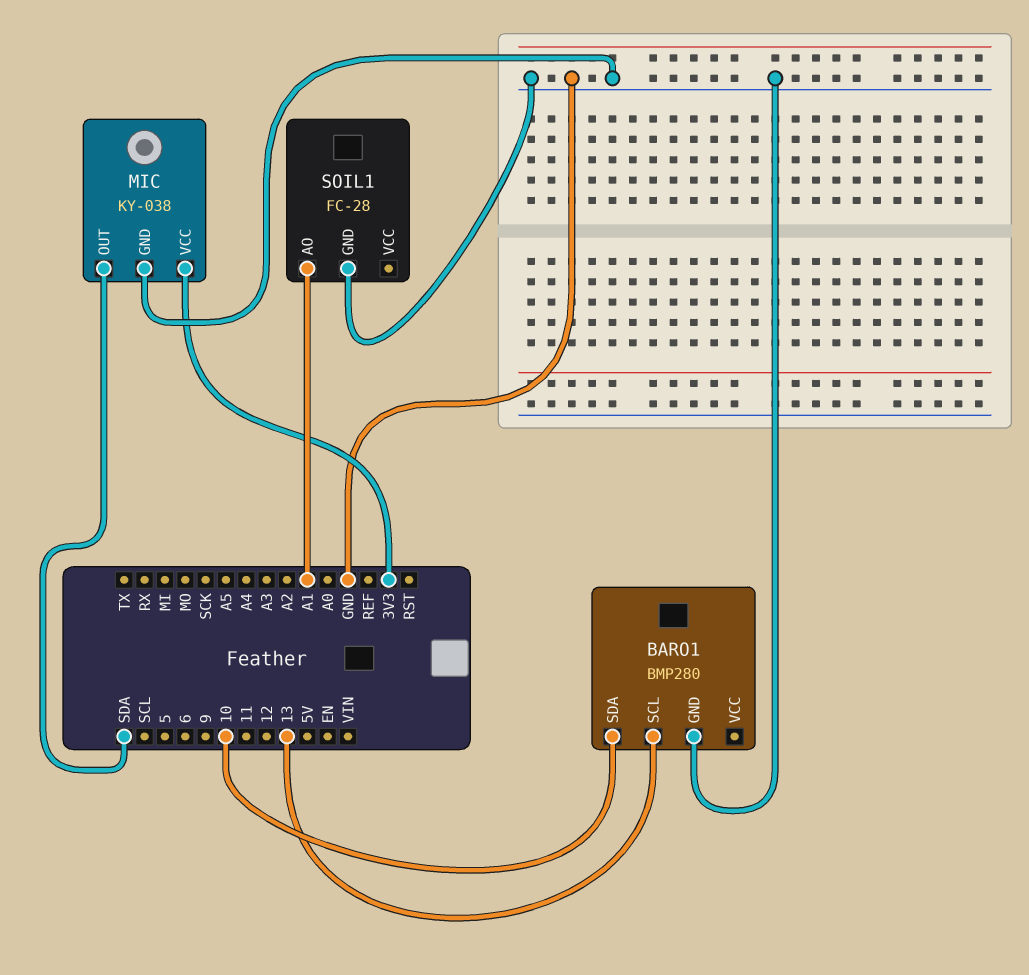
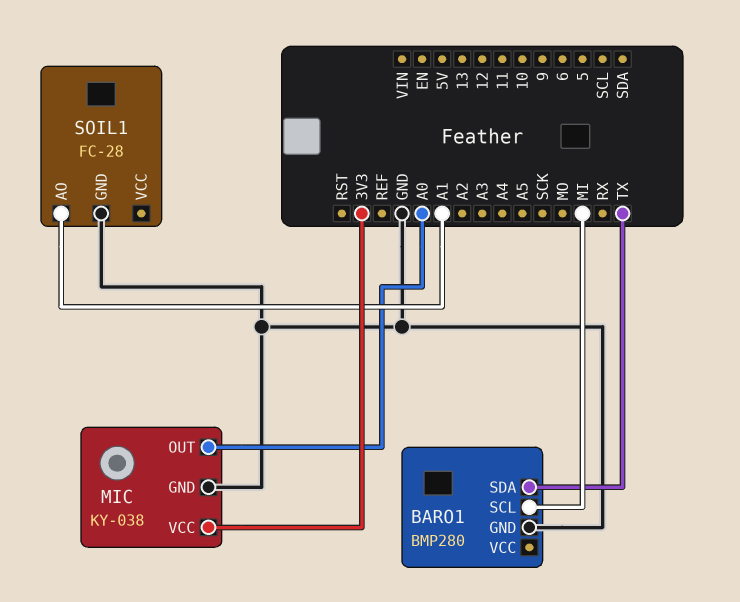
BARO1 pin SCL: 13 -> MI
BARO1 pin SDA: 10 -> TX
MIC pin OUT: SDA -> A0

